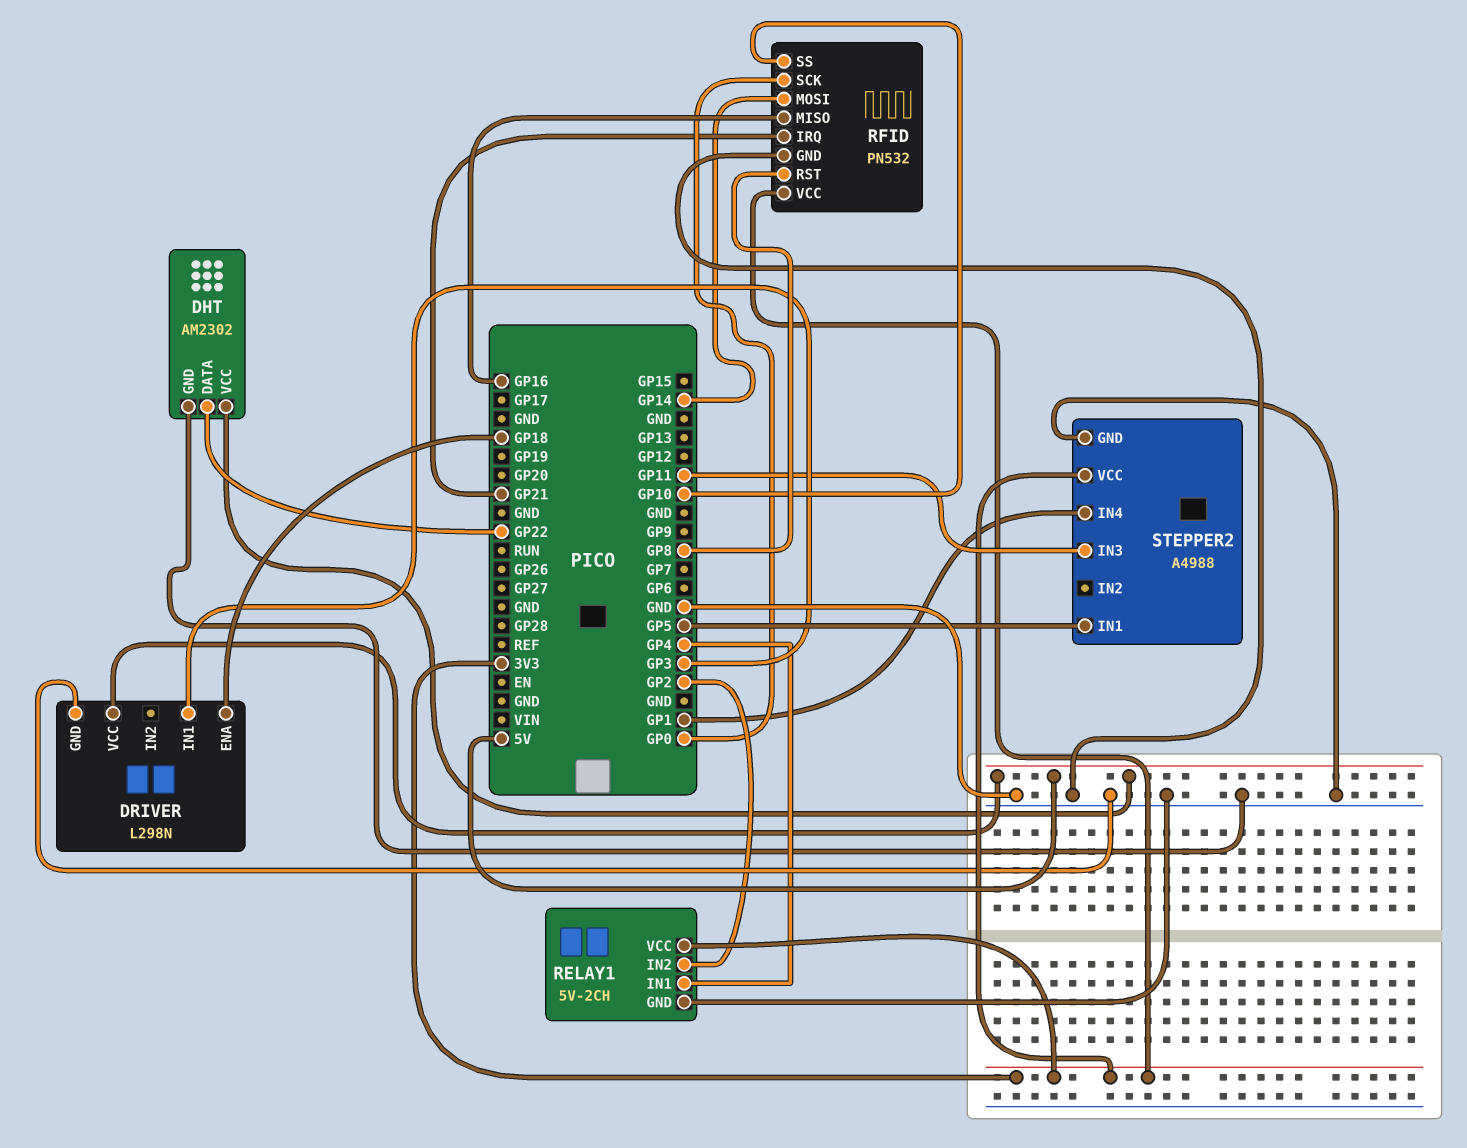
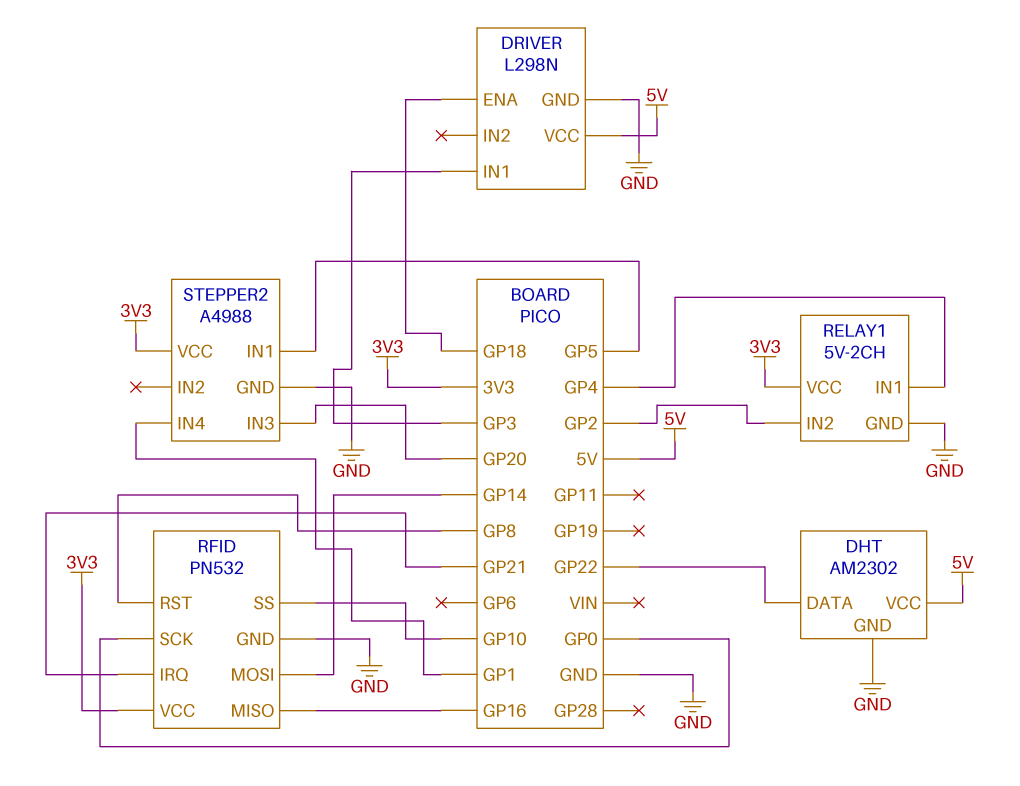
STEPPER2 pin IN3: GP11 -> GP20

